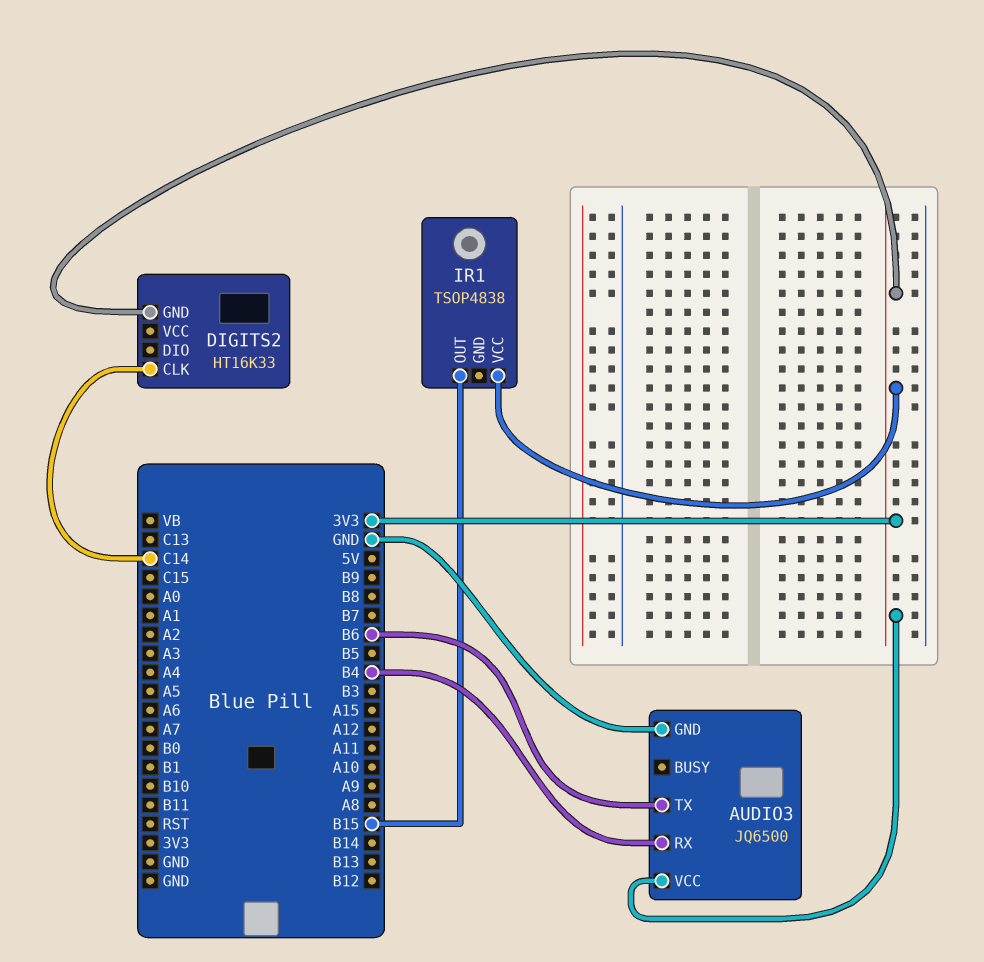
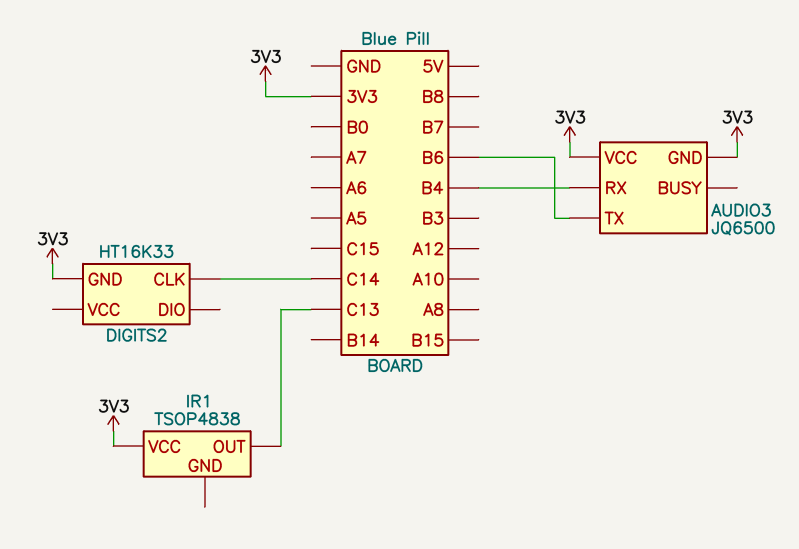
AUDIO3 pin GND: GND -> 3V3
IR1 pin OUT: B15 -> C13

